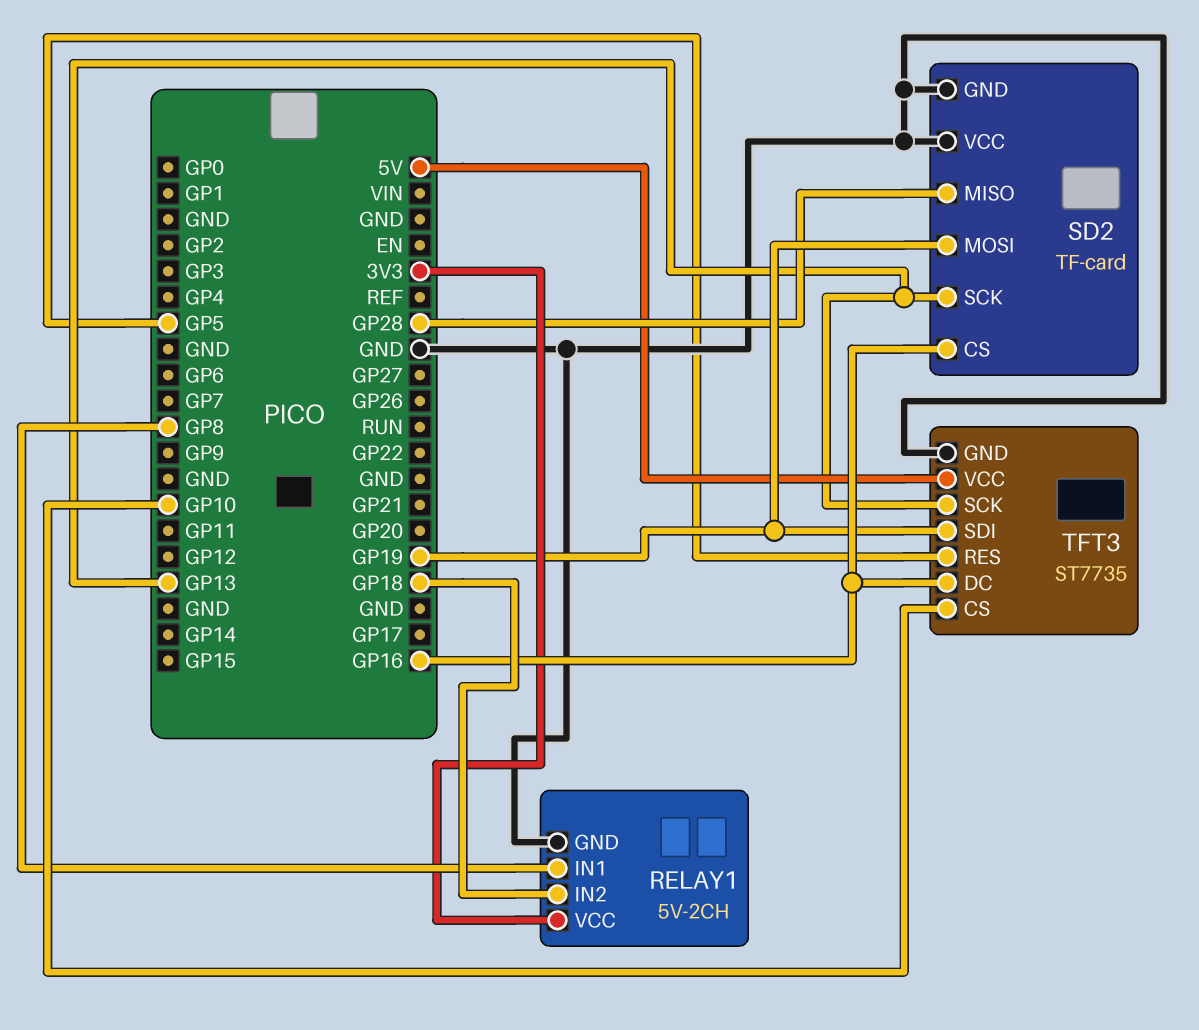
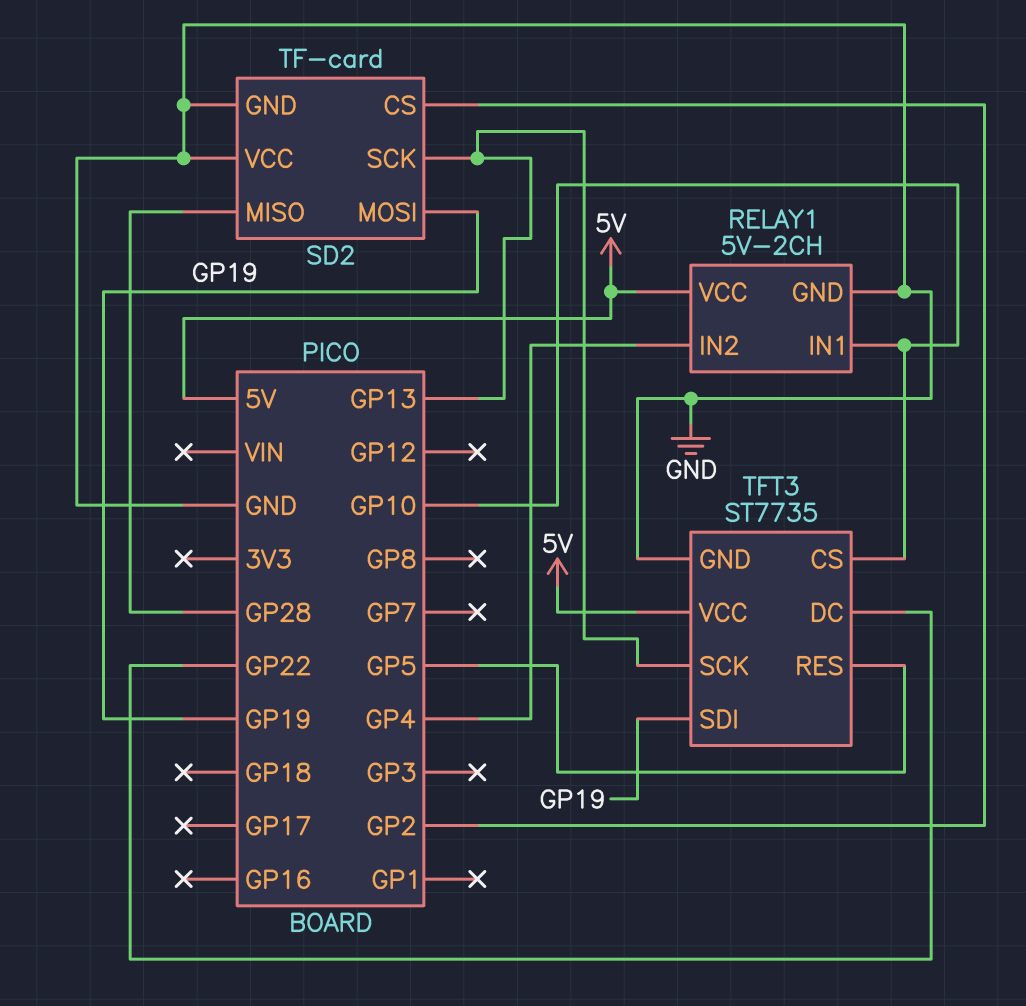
RELAY1 pin IN1: GP8 -> GP10
RELAY1 pin IN2: GP18 -> GP4
RELAY1 pin VCC: 3V3 -> 5V
SD2 pin CS: GP16 -> GP2
TFT3 pin DC: GP16 -> GP22

